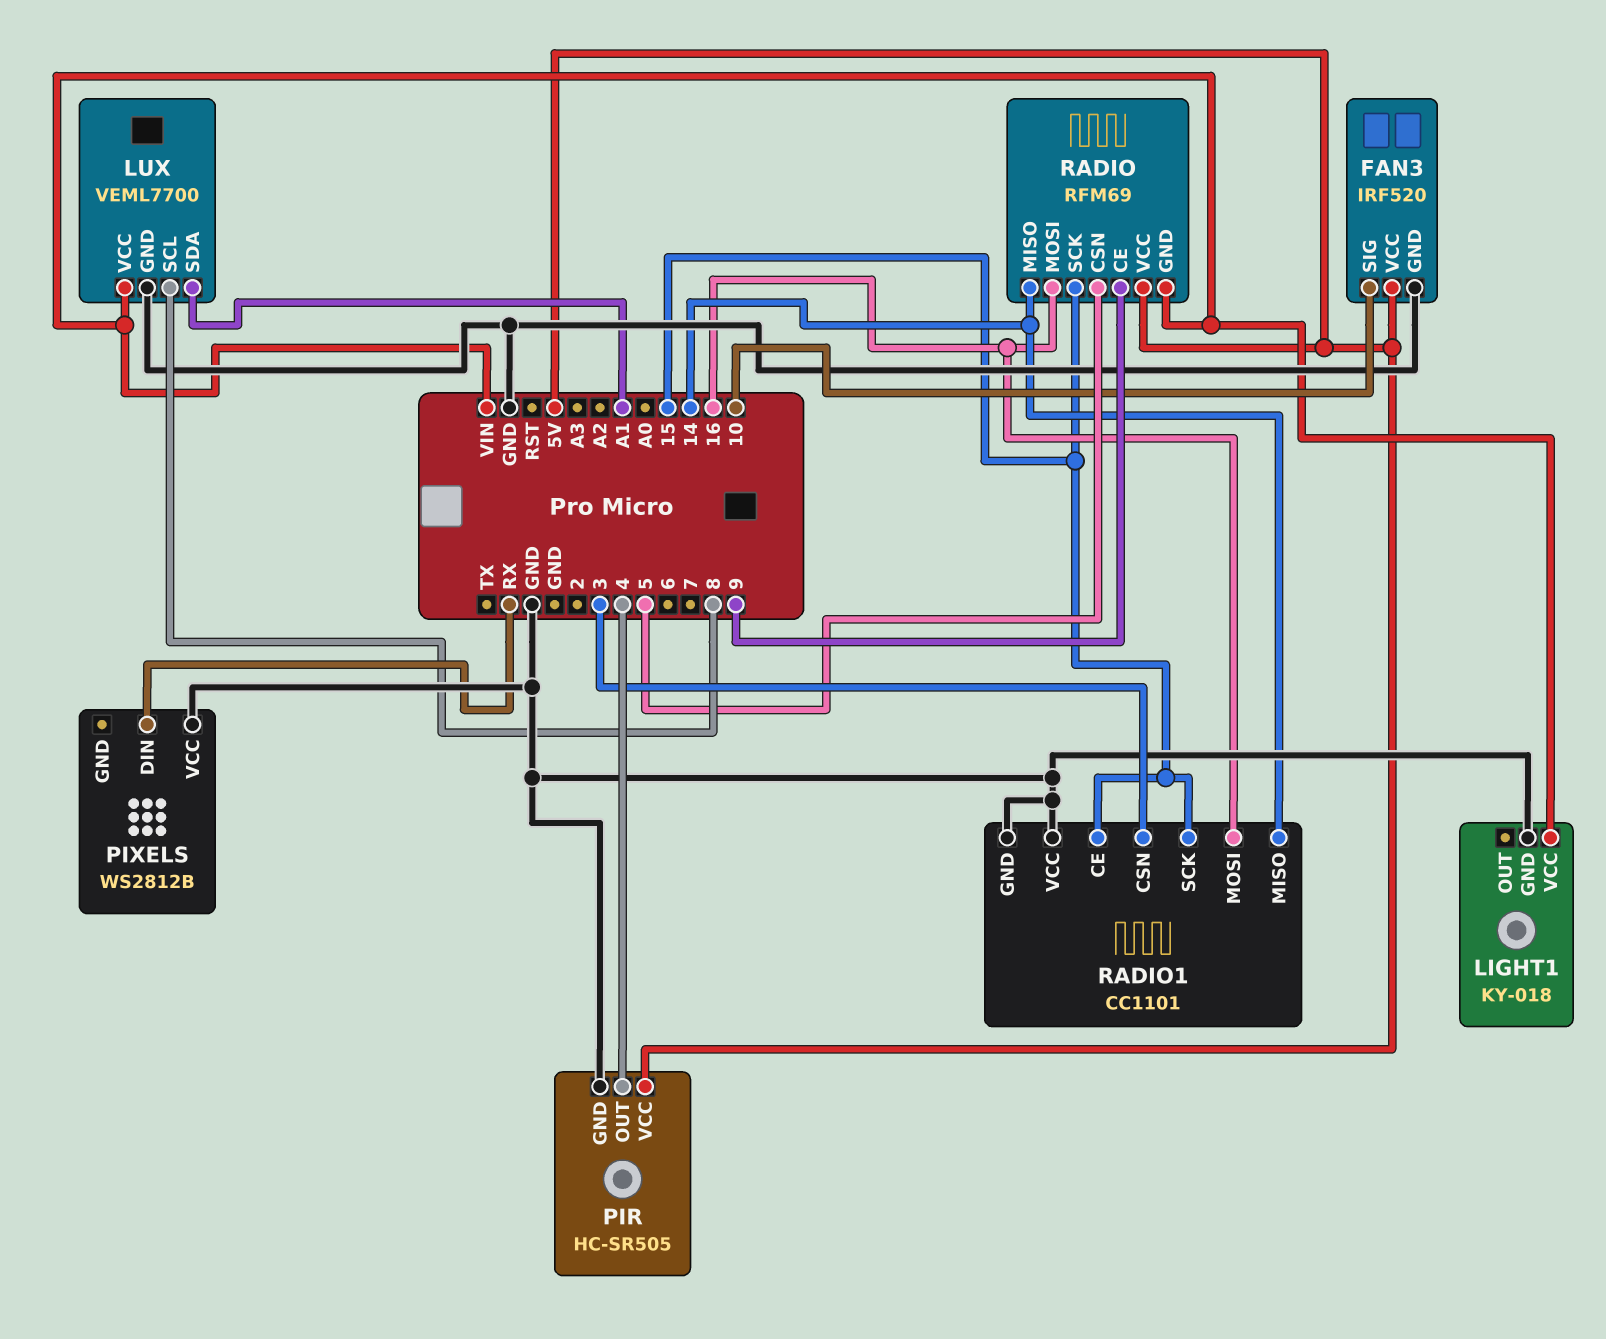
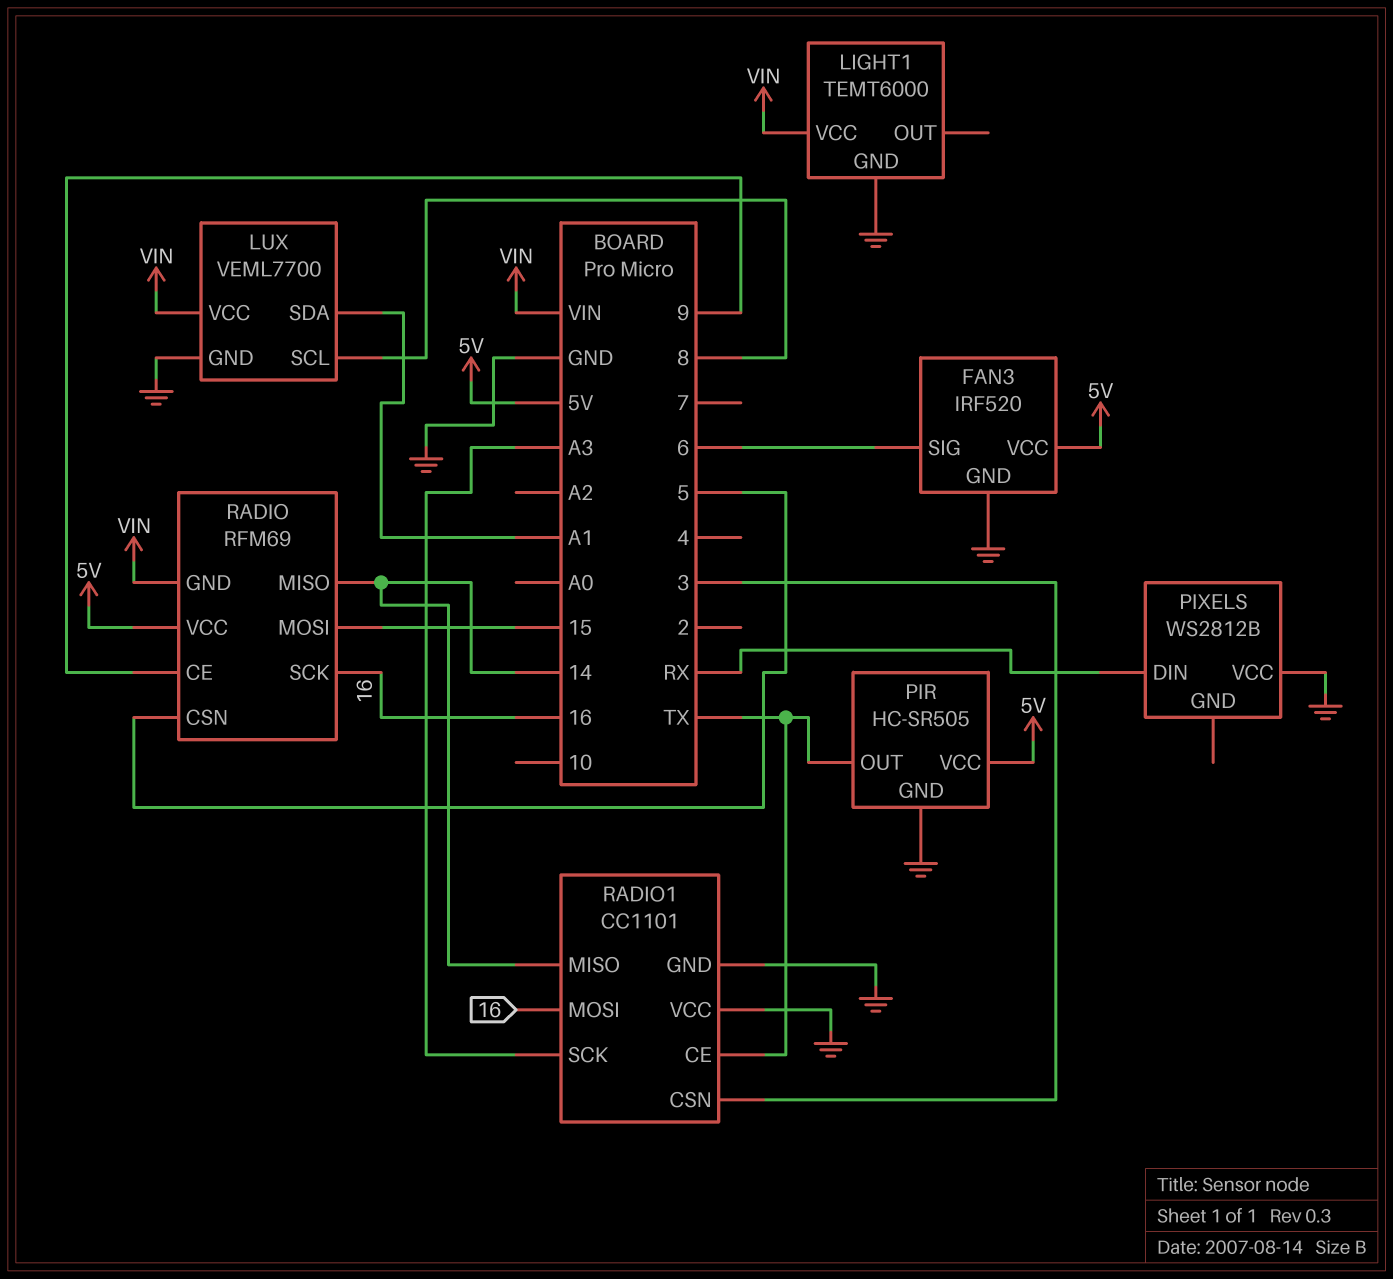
FAN3 pin SIG: 10 -> 6
LIGHT1: KY-018 -> TEMT6000
PIR pin OUT: 4 -> TX
RADIO pin MOSI: 16 -> 15
RADIO pin SCK: 15 -> 16
RADIO1 pin CE: 15 -> TX
RADIO1 pin SCK: 15 -> A3

